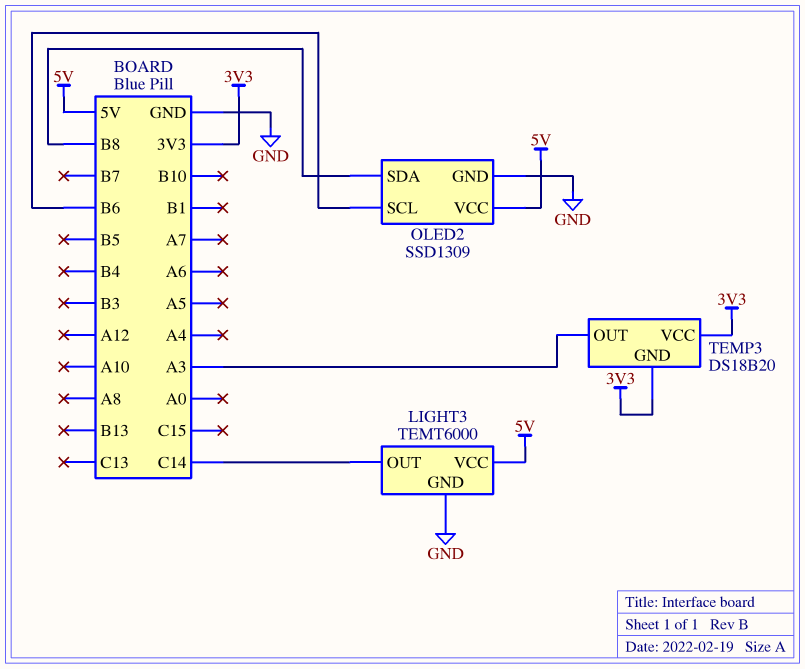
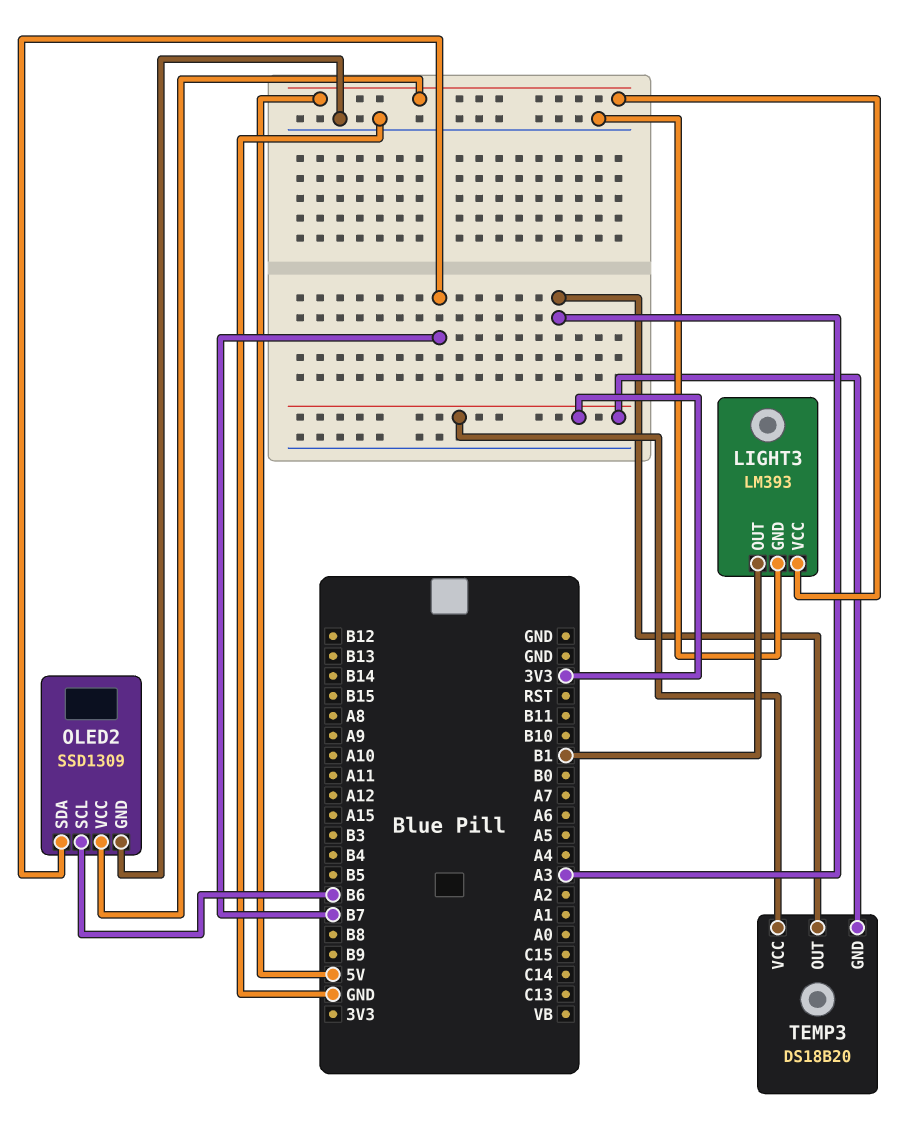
LIGHT3: TEMT6000 -> LM393
LIGHT3 pin OUT: C14 -> B1
OLED2 pin SDA: B8 -> B7

